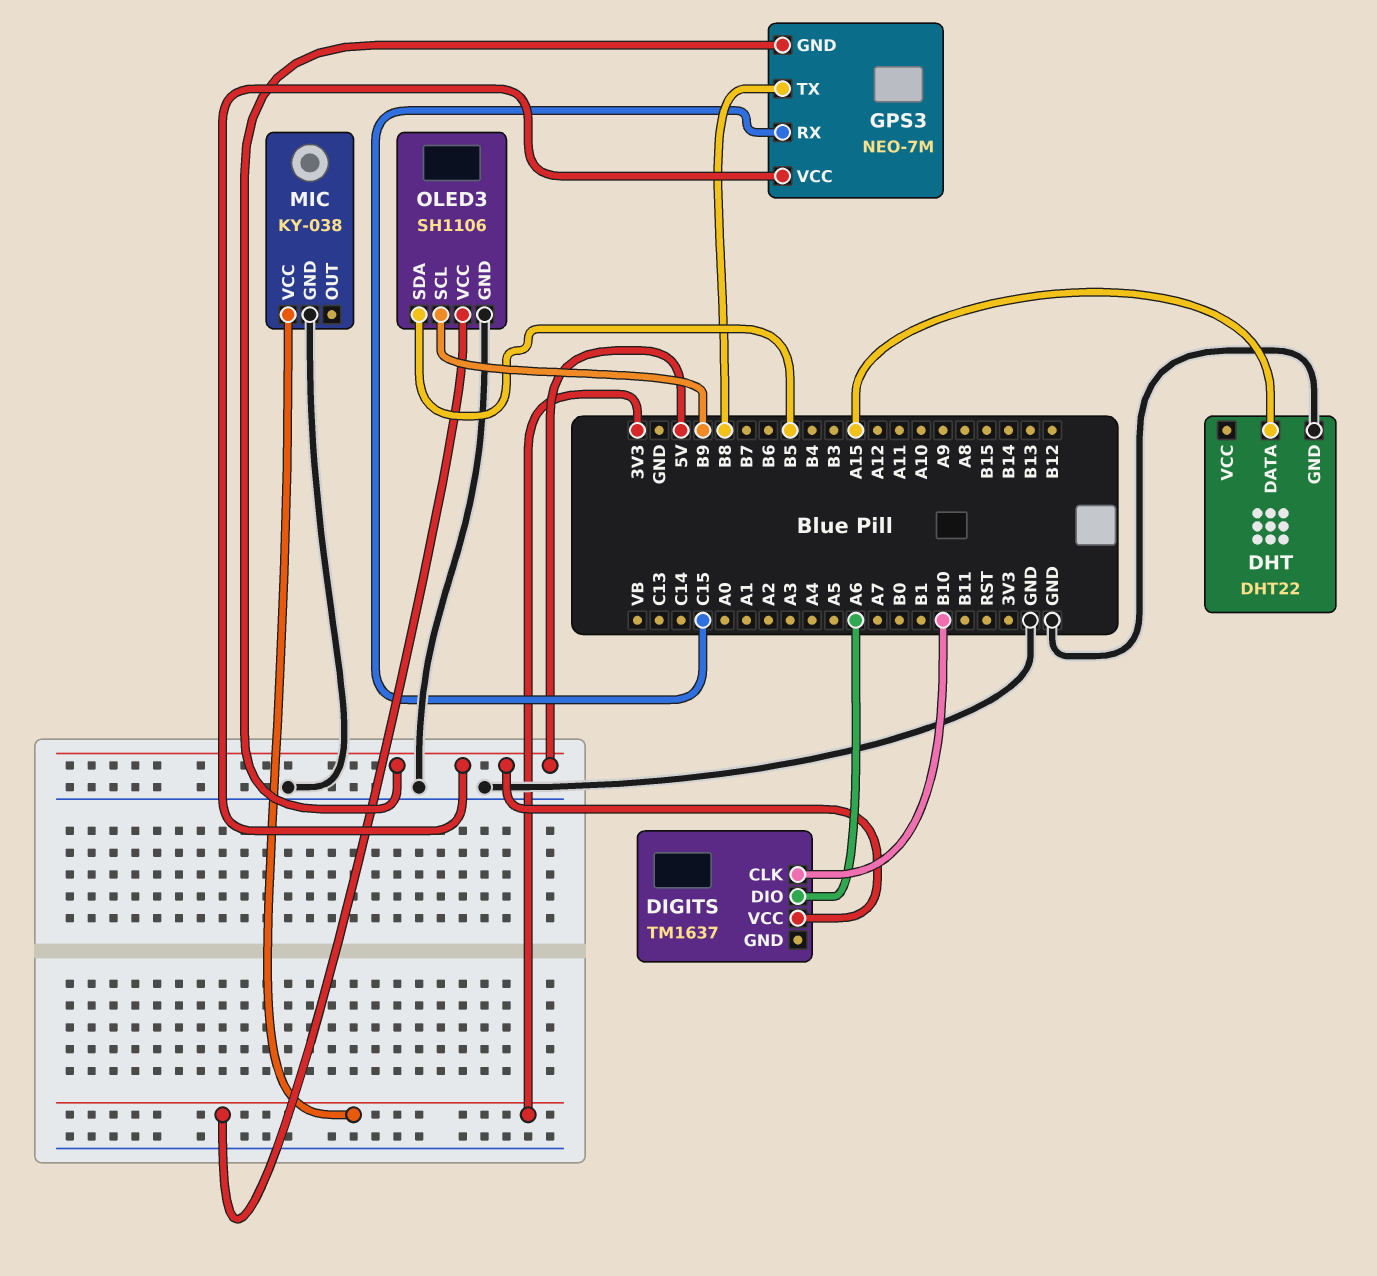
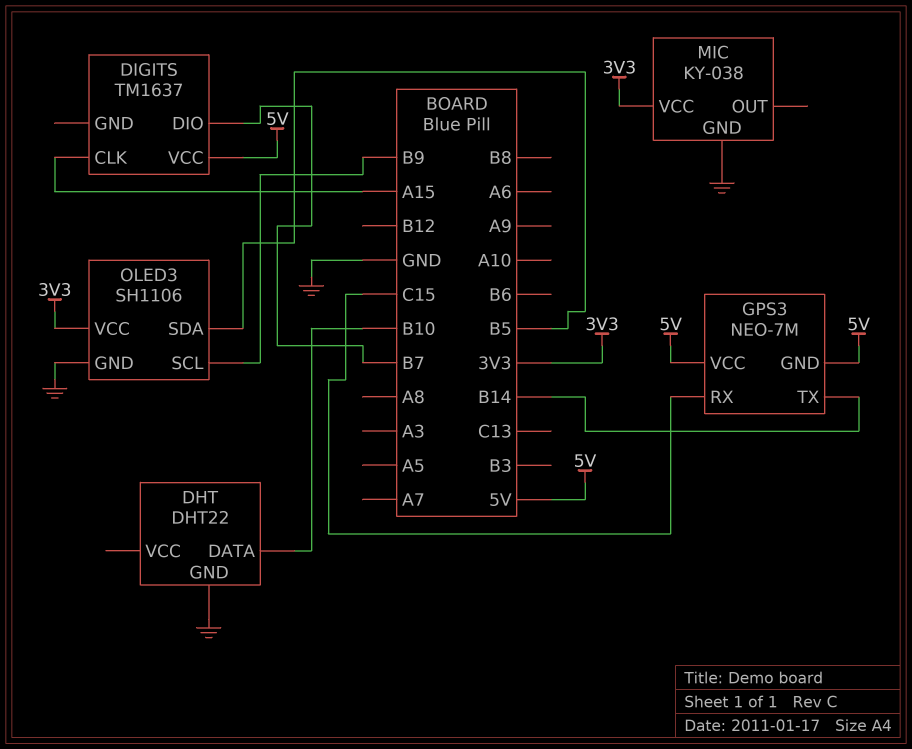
DHT pin DATA: A15 -> B10
DIGITS pin CLK: B10 -> A15
DIGITS pin DIO: A6 -> B7
GPS3 pin TX: B8 -> B14

